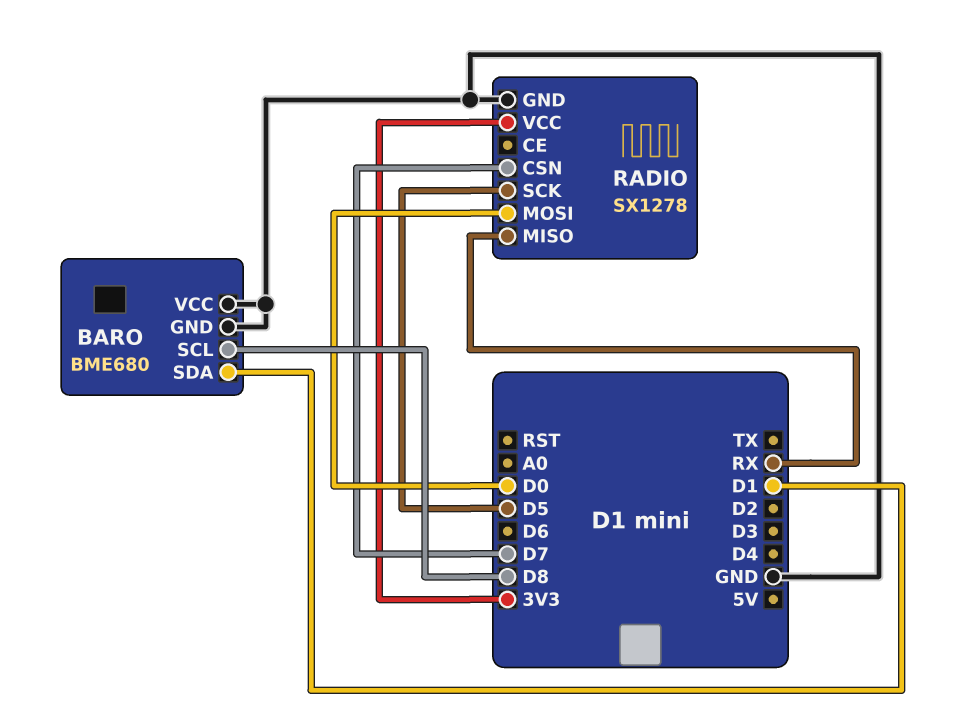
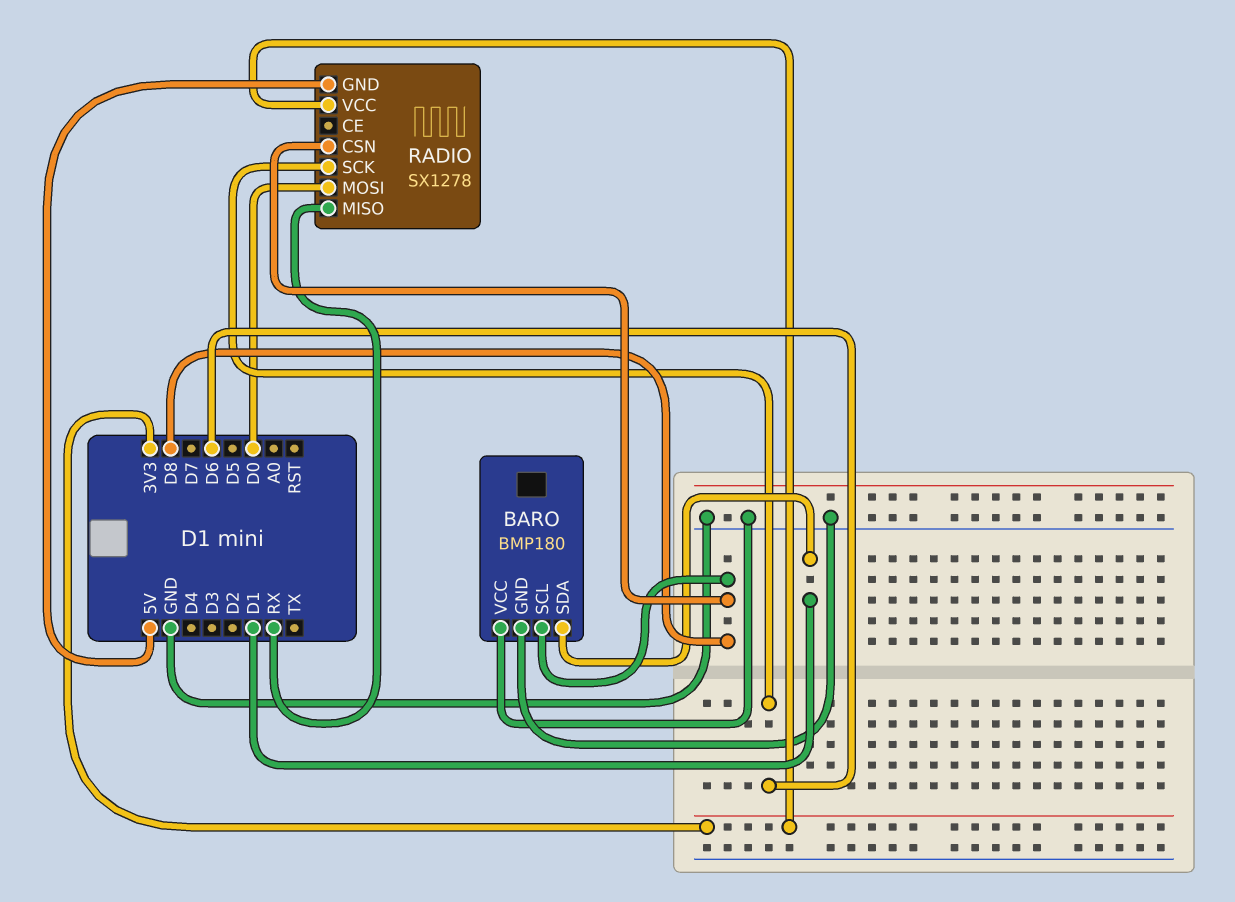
BARO: BME680 -> BMP180
RADIO pin CSN: D7 -> D8
RADIO pin GND: GND -> 5V
RADIO pin SCK: D5 -> D6

